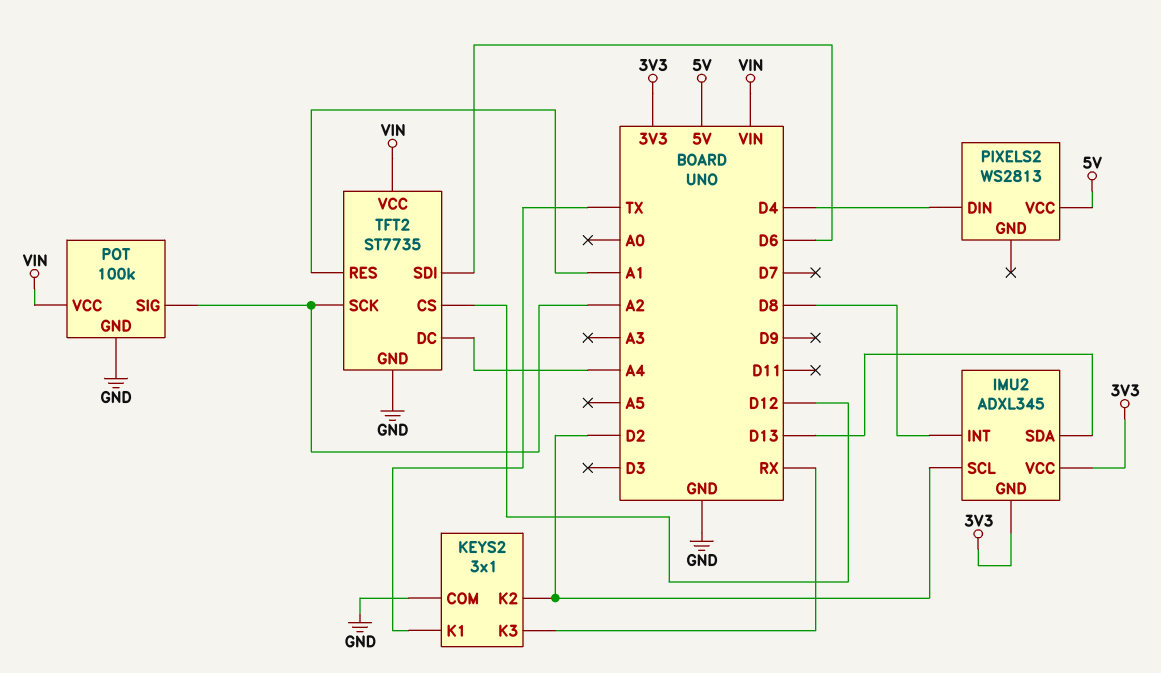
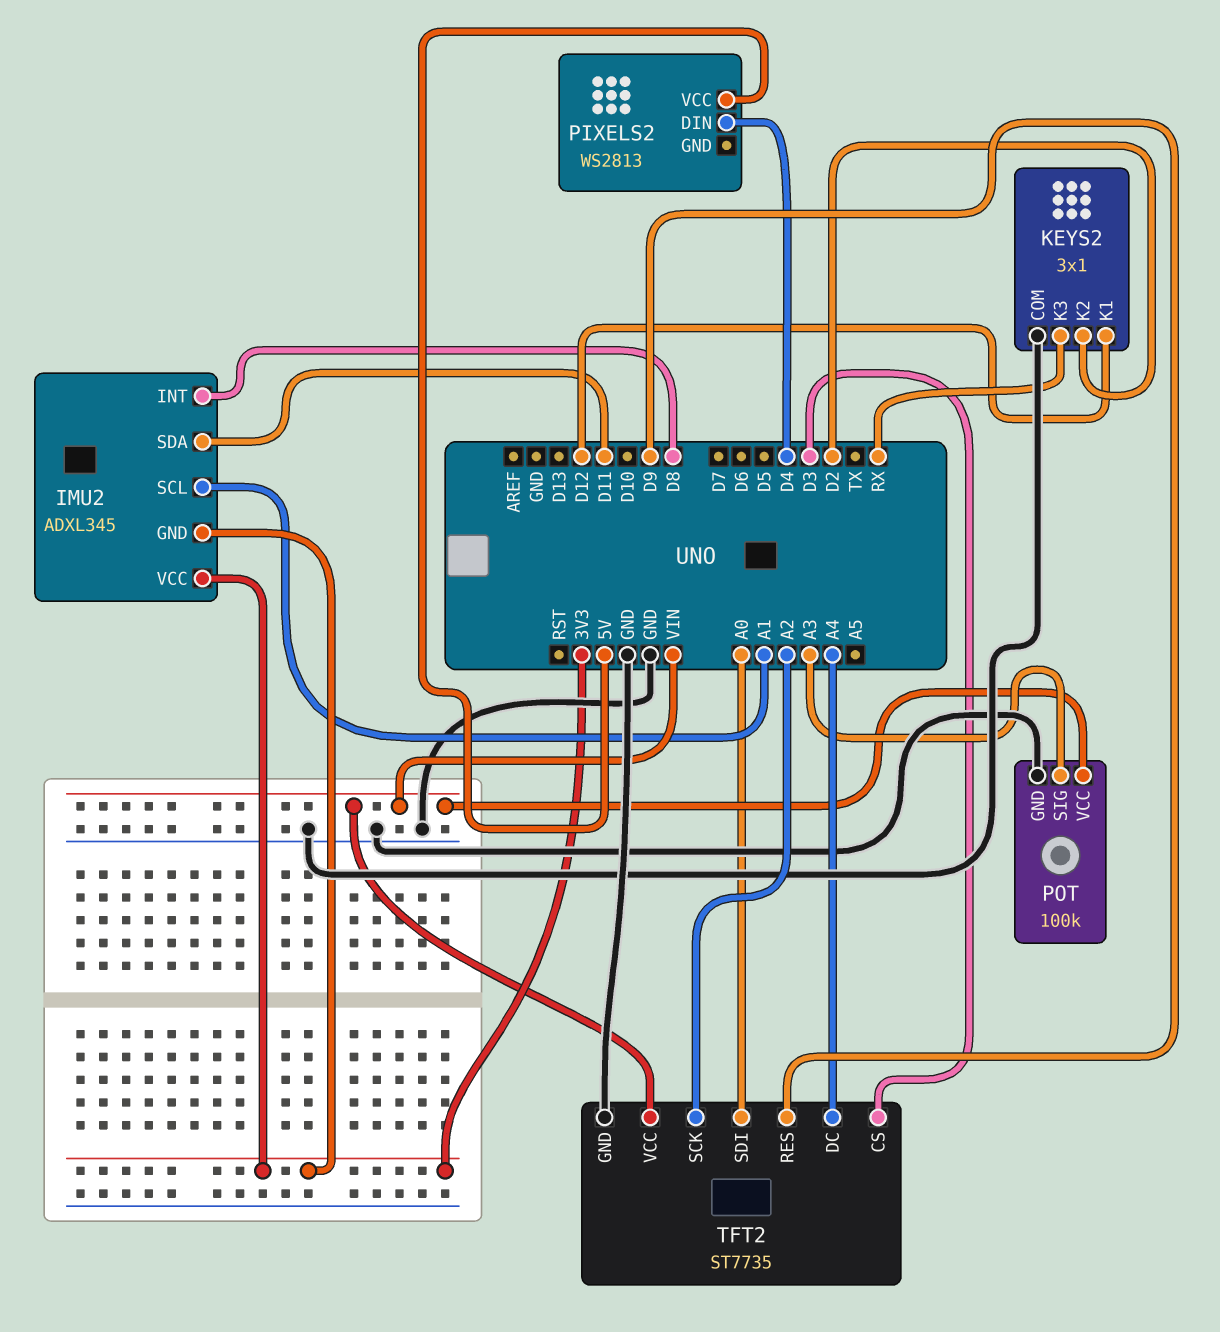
IMU2 pin SCL: D2 -> A1
IMU2 pin SDA: D13 -> D11
KEYS2 pin K1: TX -> D12
POT pin SIG: A2 -> A3
TFT2 pin CS: D12 -> D3
TFT2 pin RES: A1 -> D9
TFT2 pin SDI: D6 -> A0

